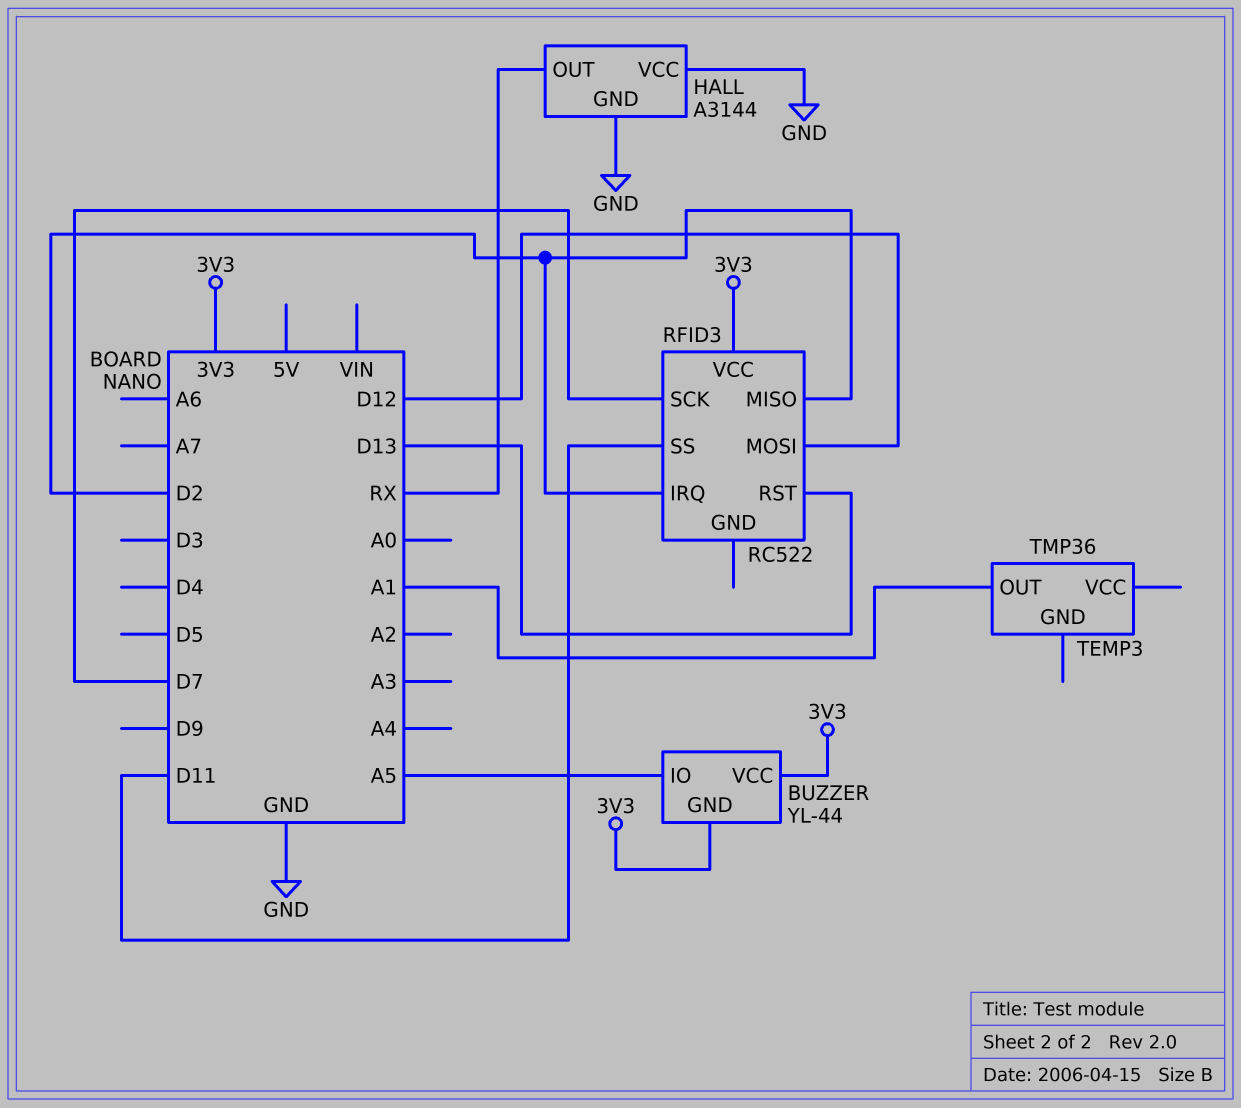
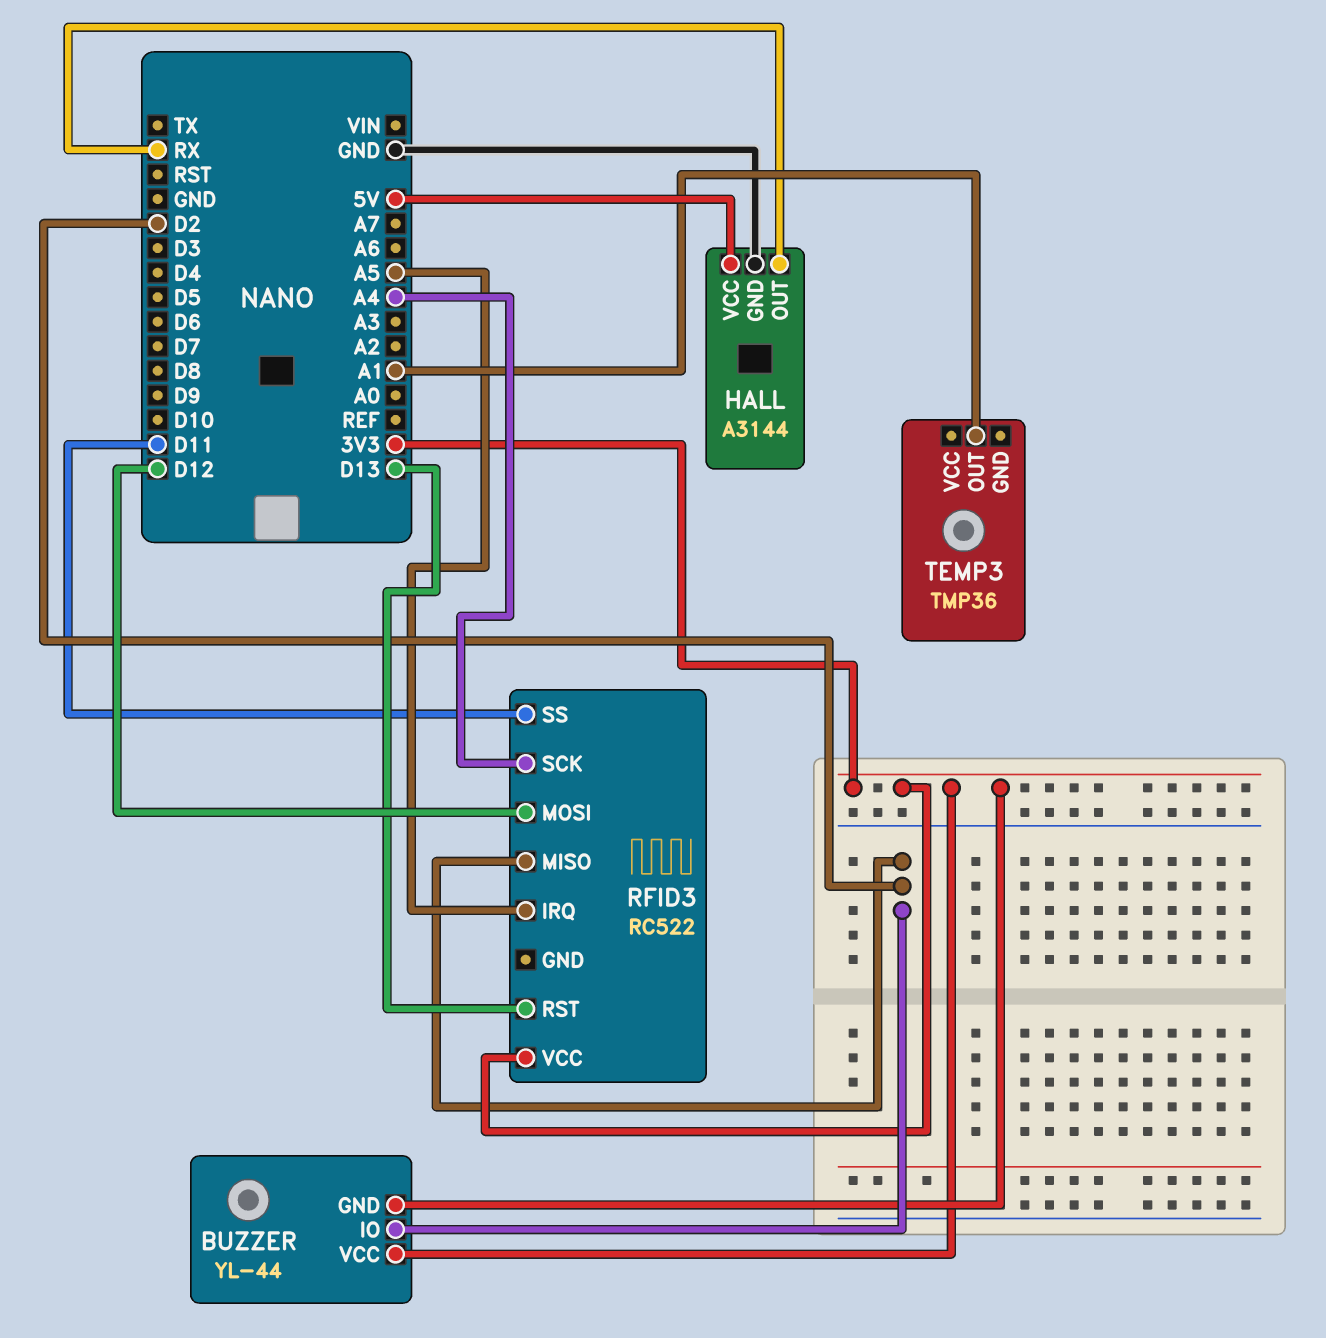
BUZZER pin IO: A5 -> D2
HALL pin VCC: GND -> 5V
RFID3 pin IRQ: D2 -> A5
RFID3 pin SCK: D7 -> A4

